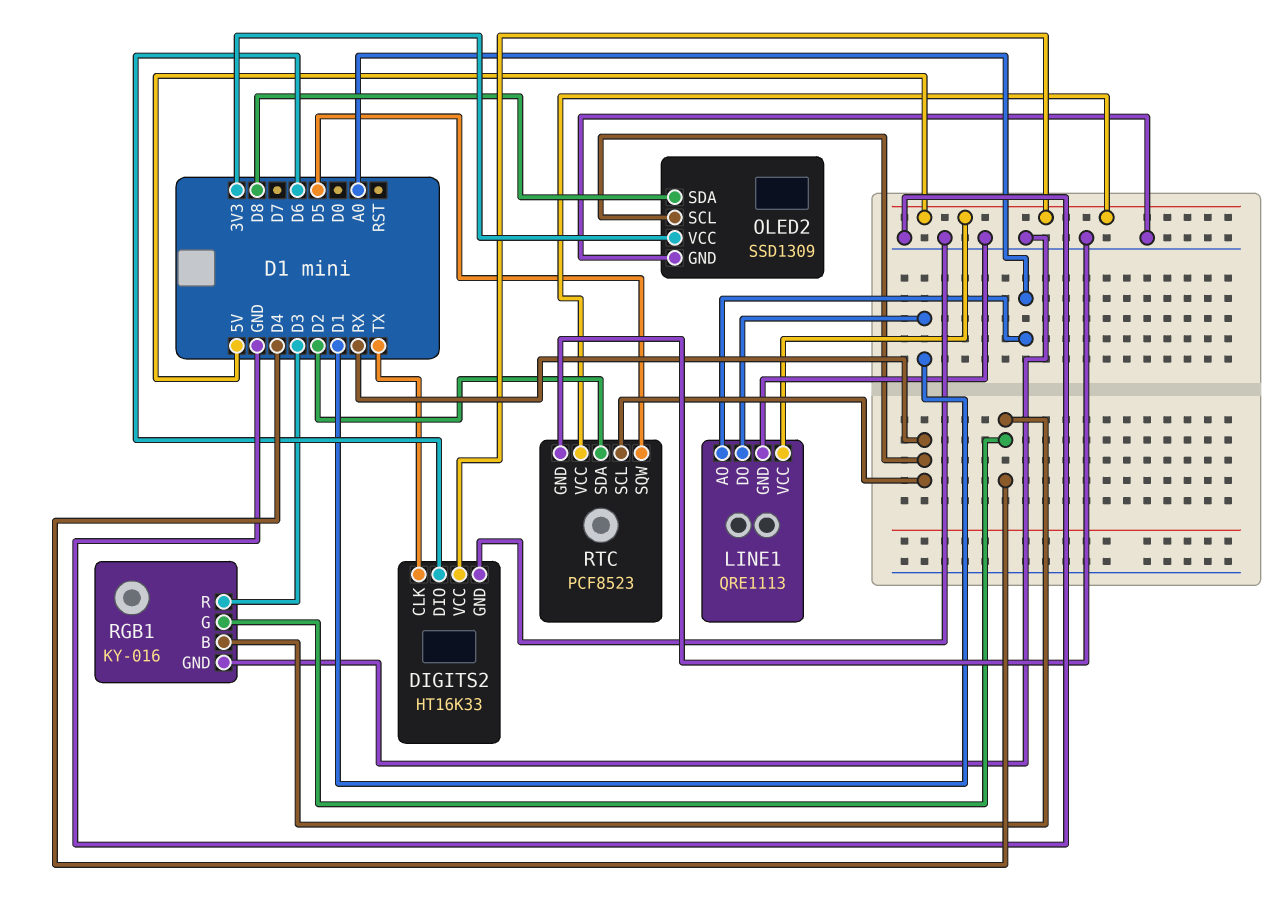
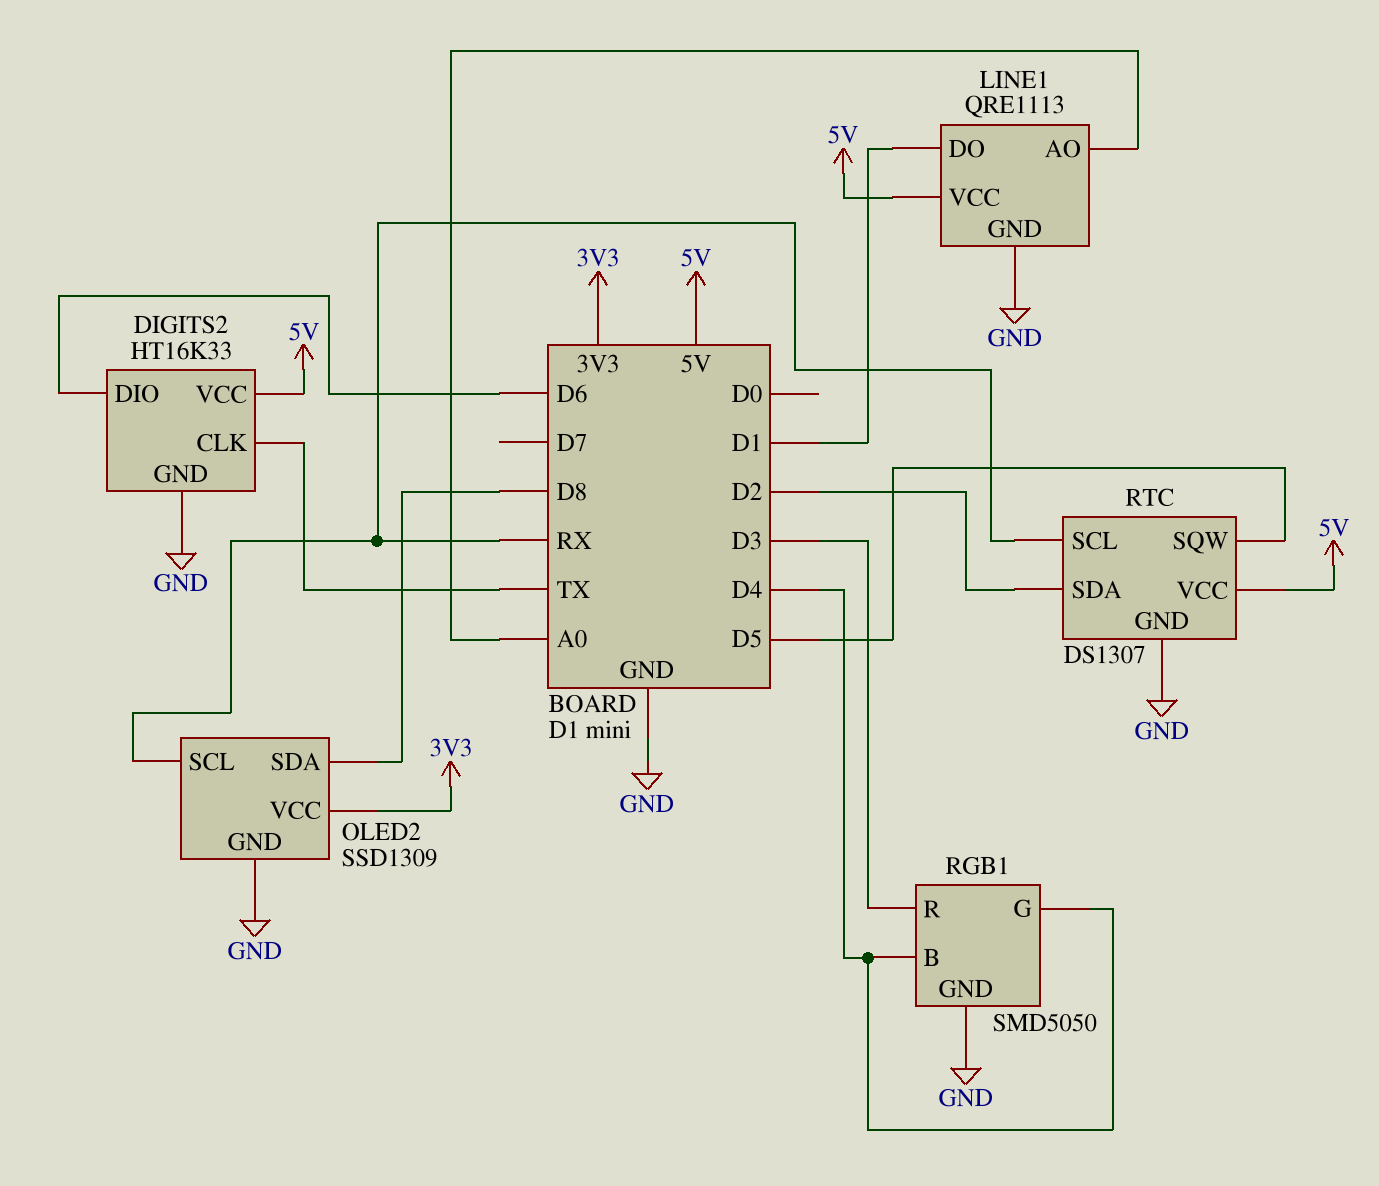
RGB1: KY-016 -> SMD5050
RTC: PCF8523 -> DS1307

